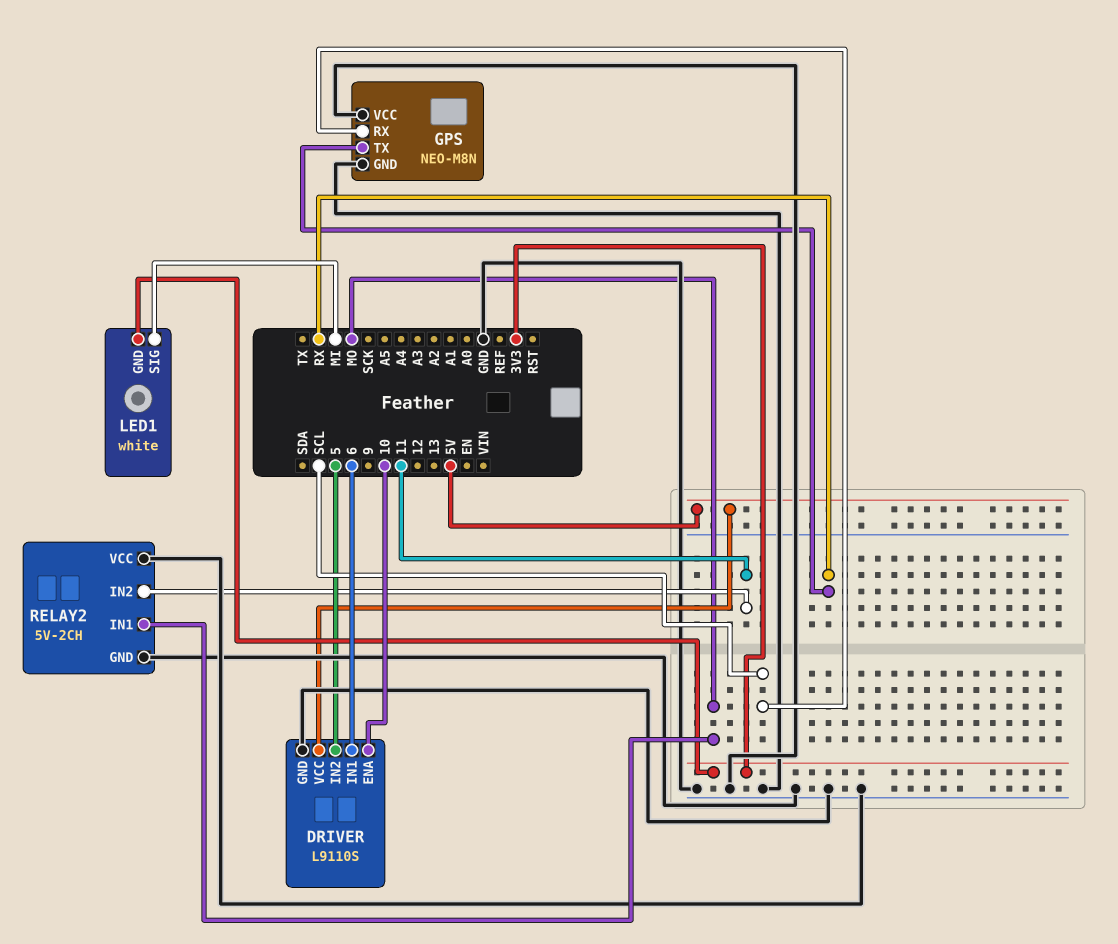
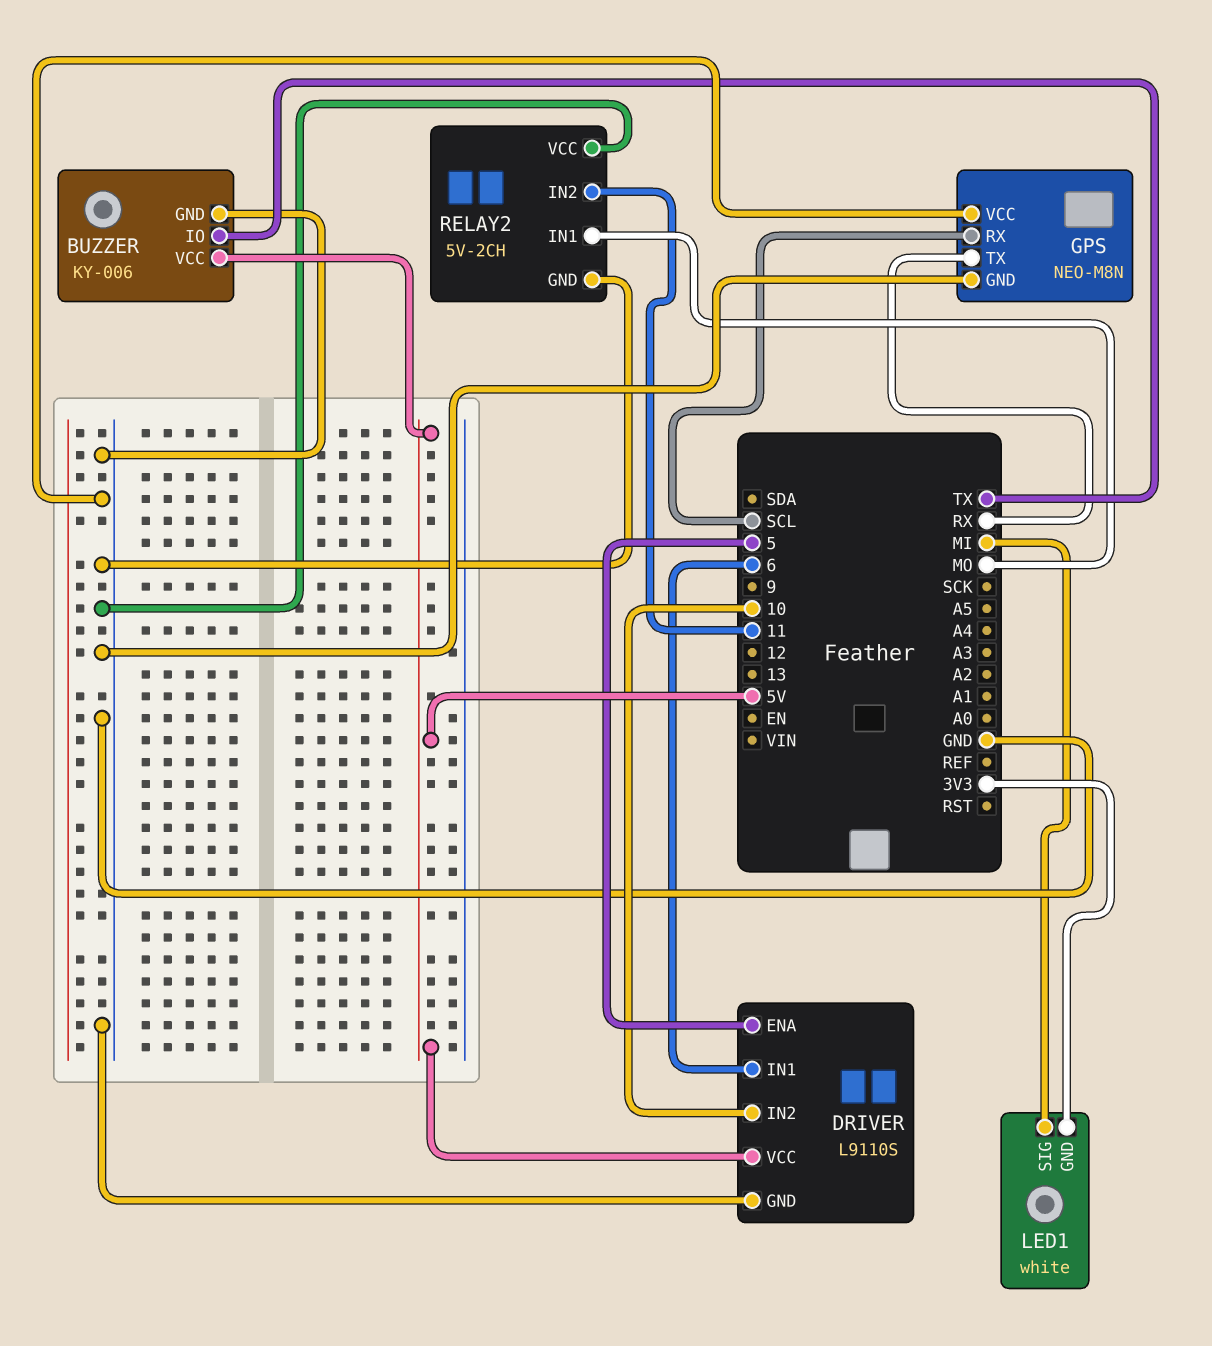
BUZZER: none -> KY-006
BUZZER pin GND: none -> GND
BUZZER pin IO: none -> TX
BUZZER pin VCC: none -> 5V
DRIVER pin ENA: 10 -> 5
DRIVER pin IN2: 5 -> 10

